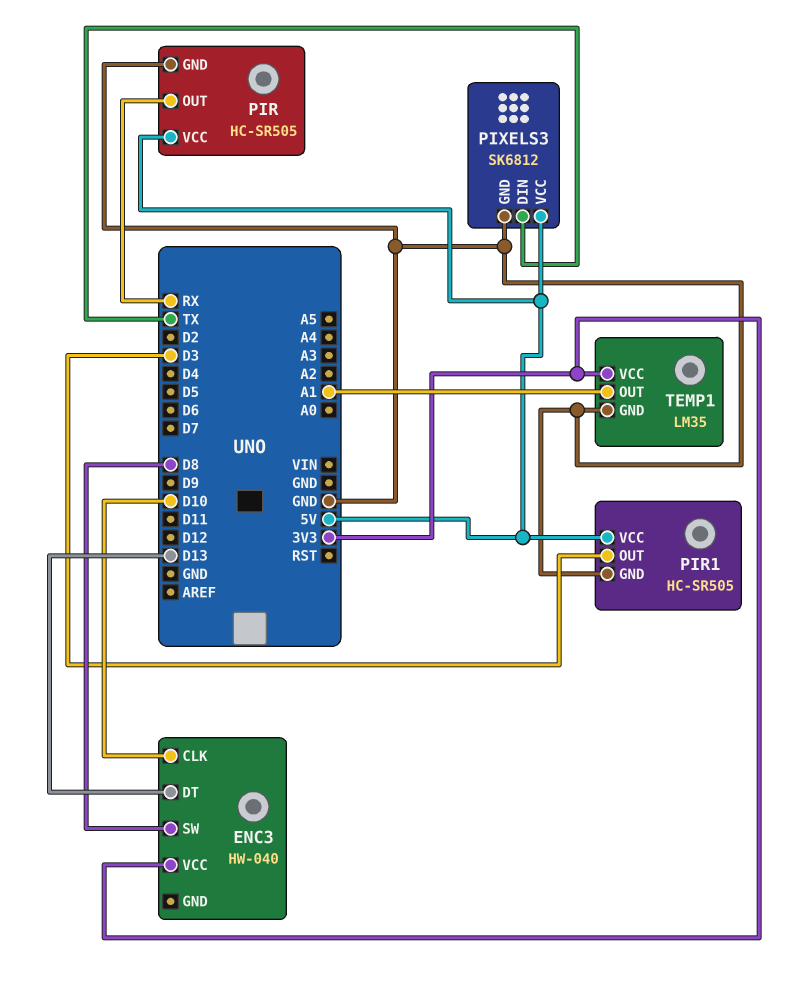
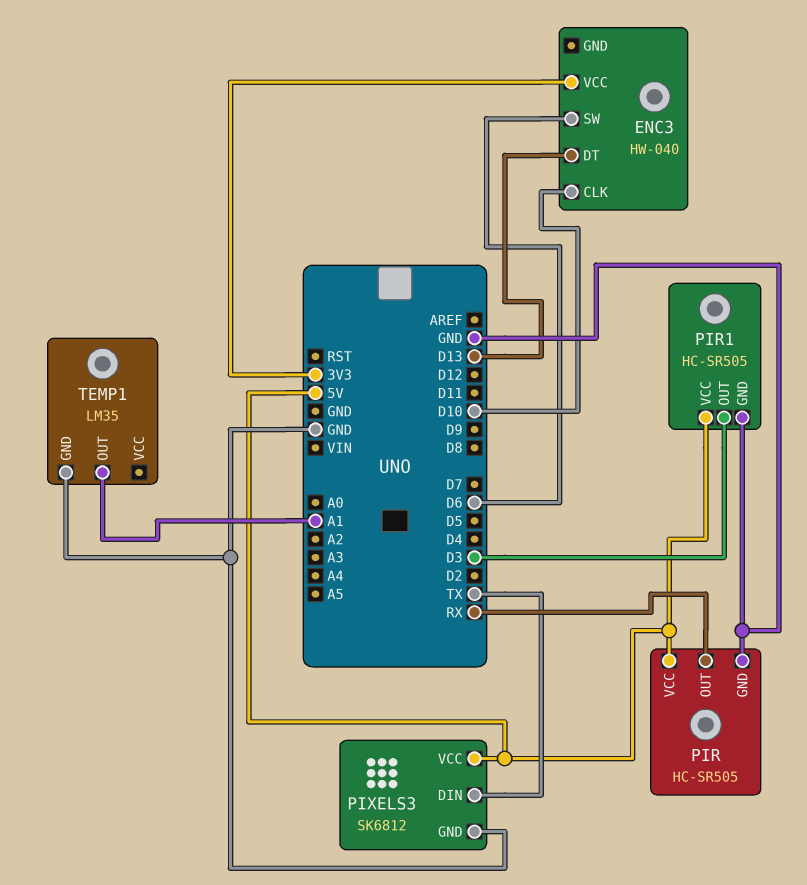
ENC3 pin SW: D8 -> D6
TEMP1 pin VCC: 3V3 -> none

